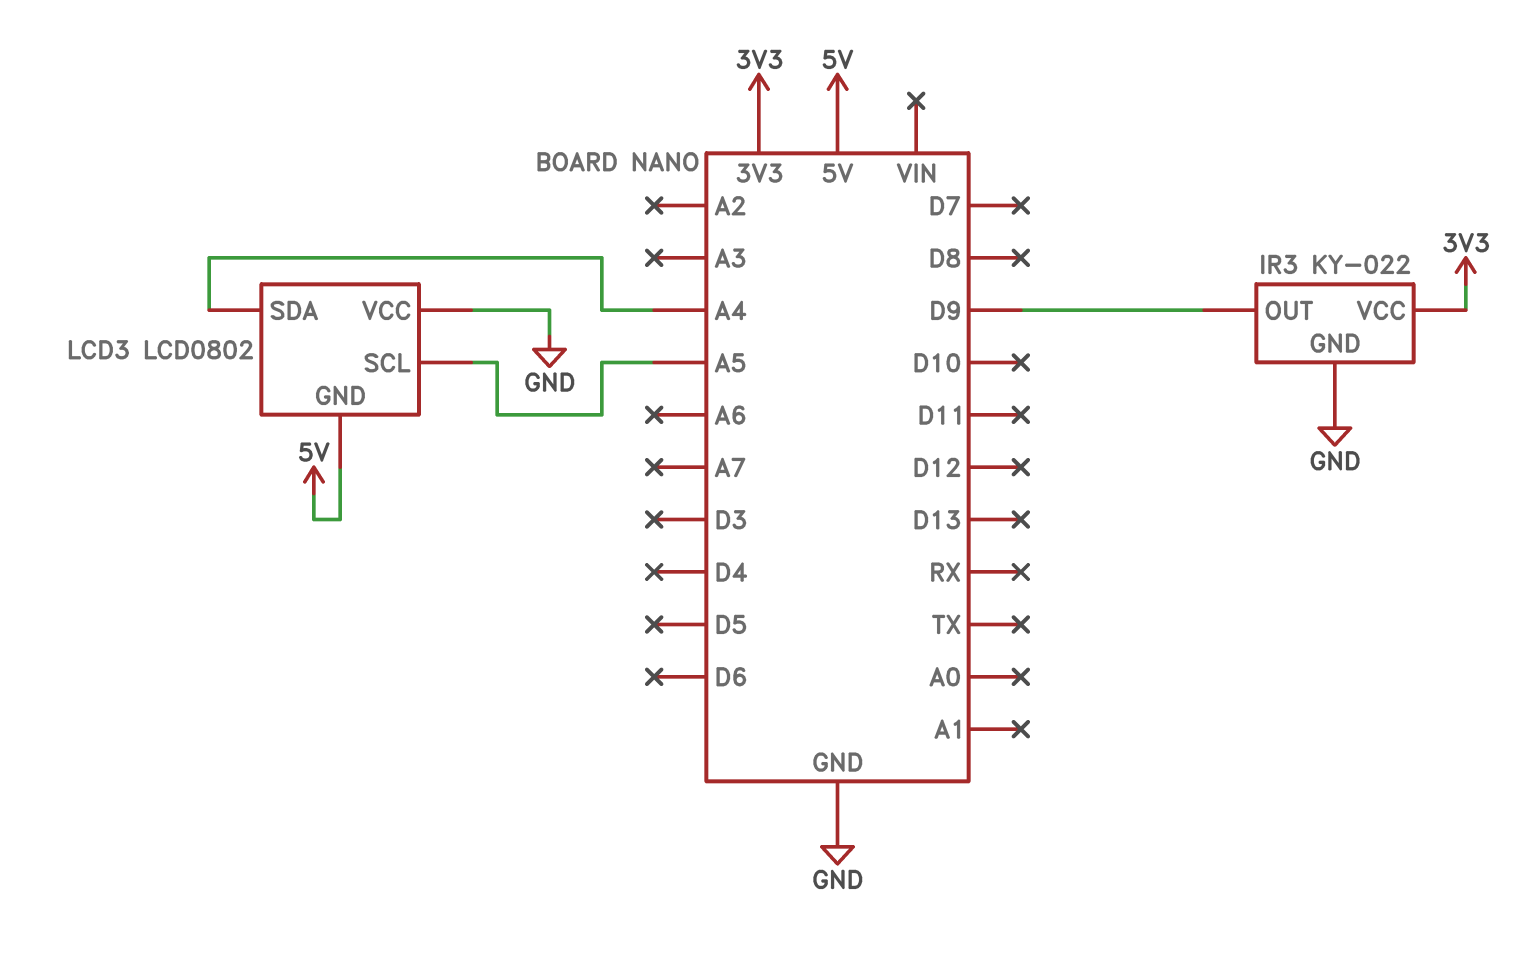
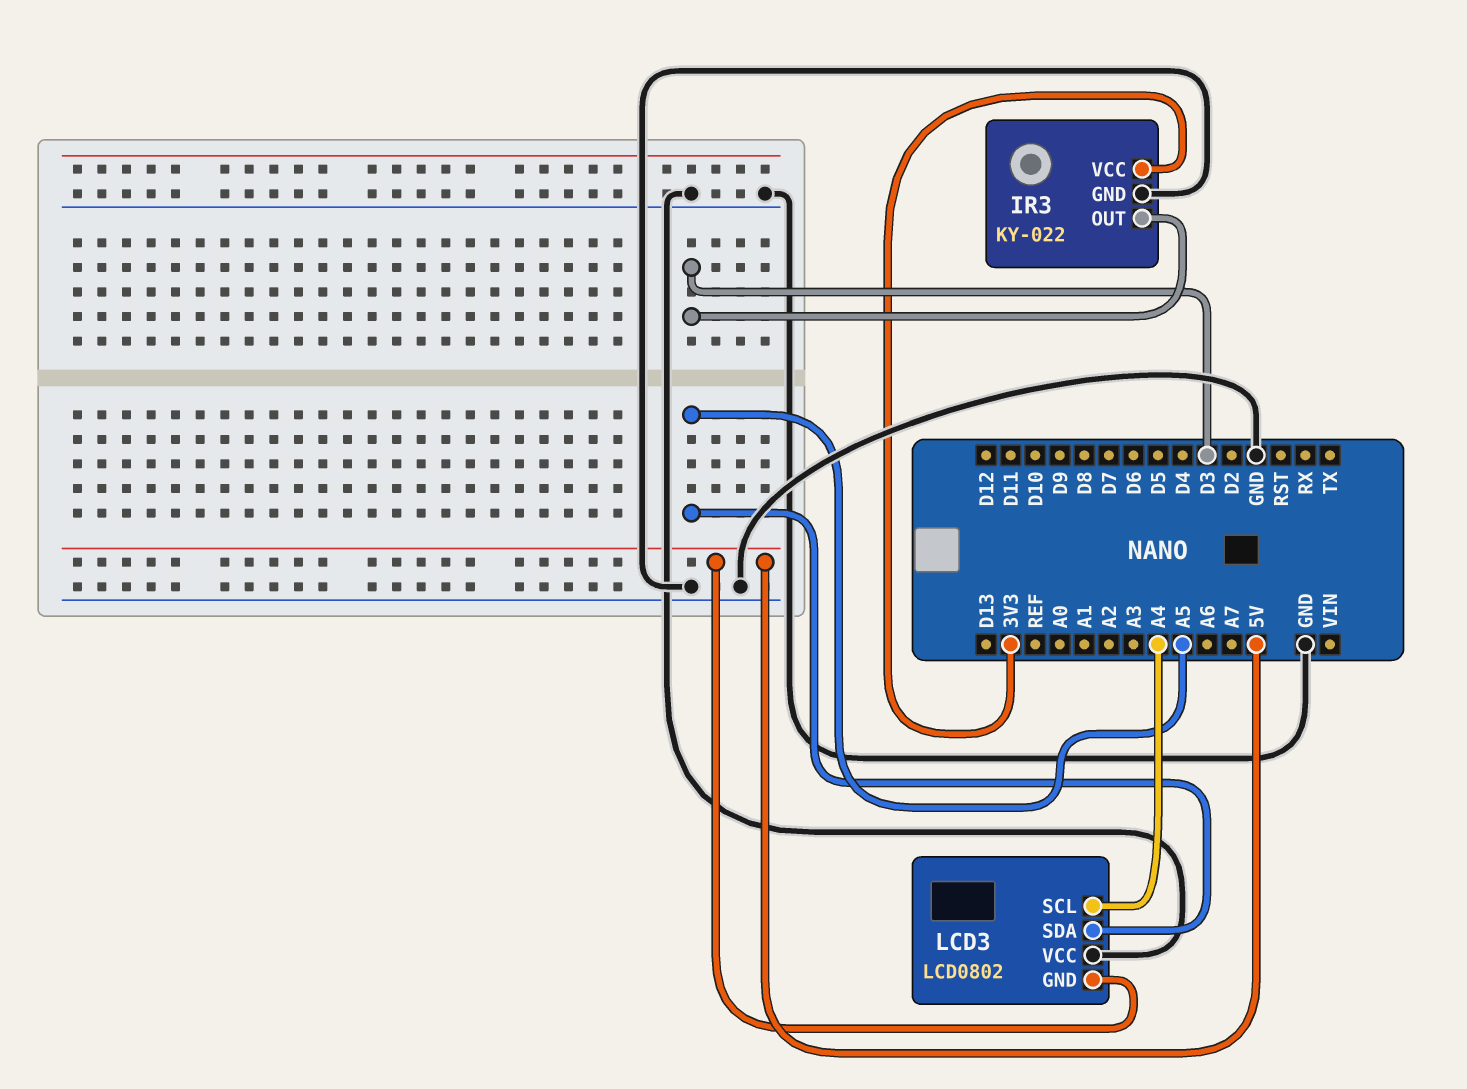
IR3 pin OUT: D9 -> D3
LCD3 pin SCL: A5 -> A4
LCD3 pin SDA: A4 -> A5

